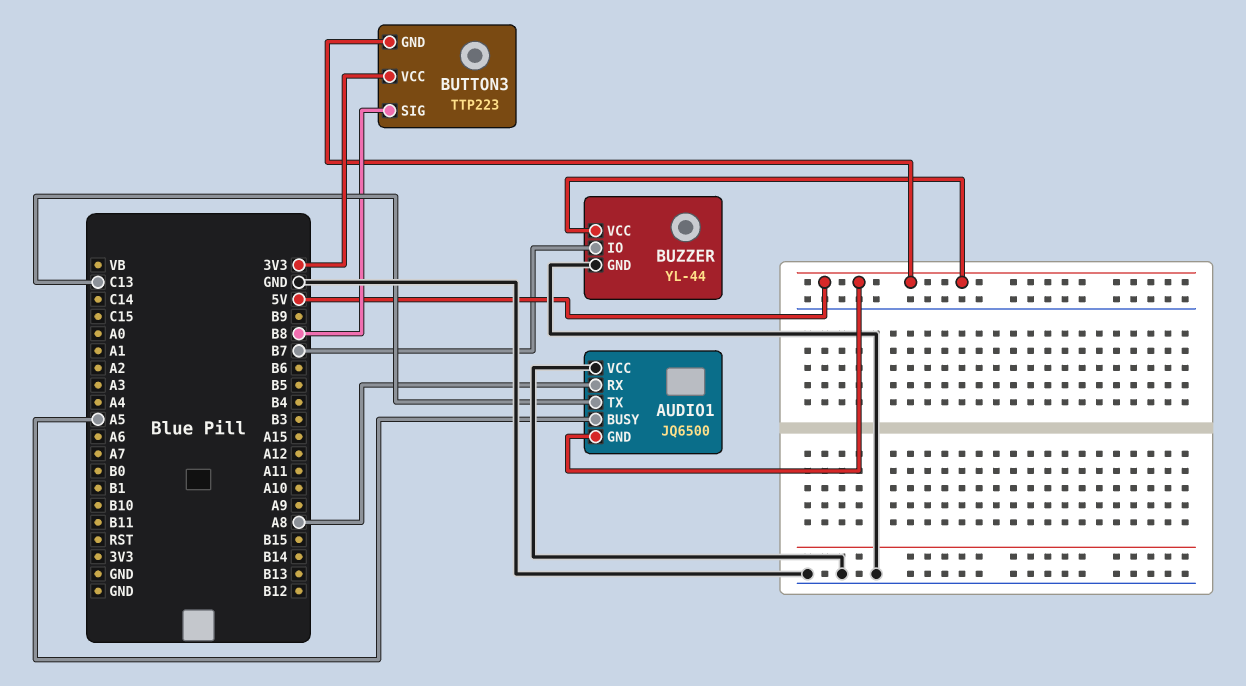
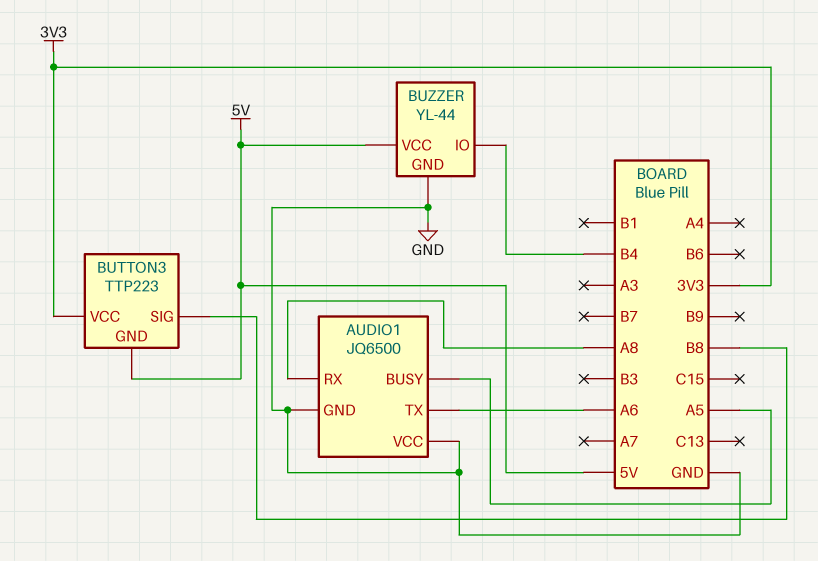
AUDIO1 pin GND: 5V -> GND
AUDIO1 pin TX: C13 -> A6
BUZZER pin IO: B7 -> B4

